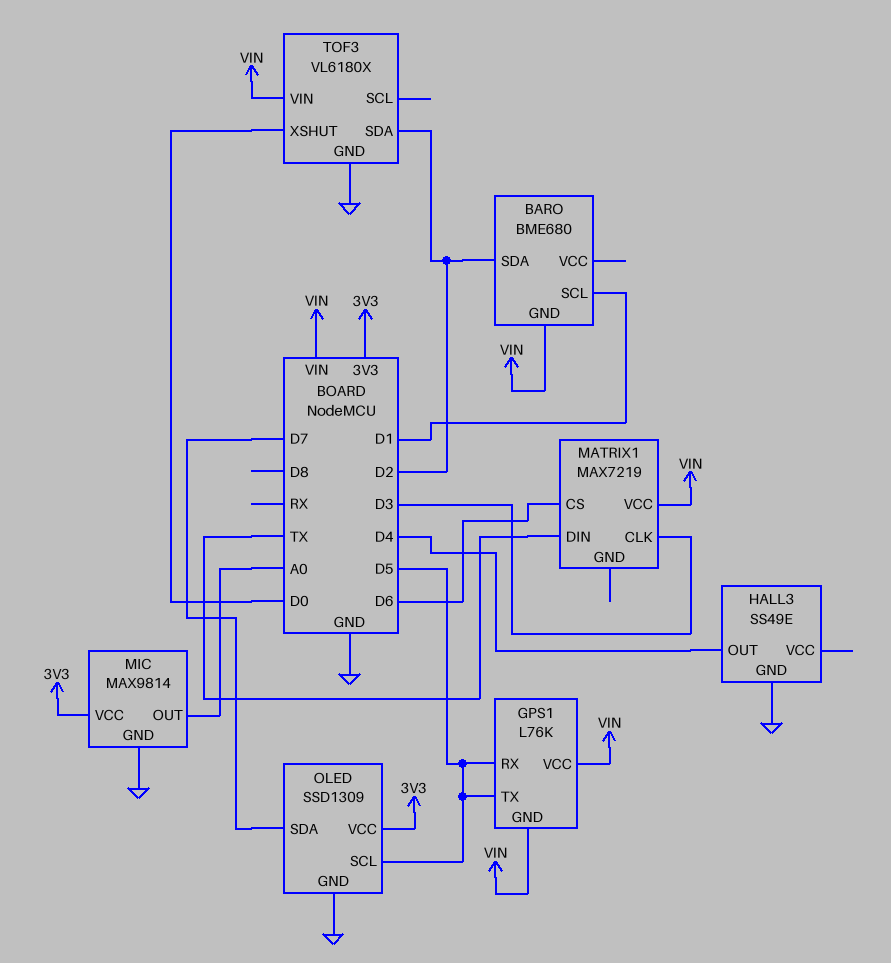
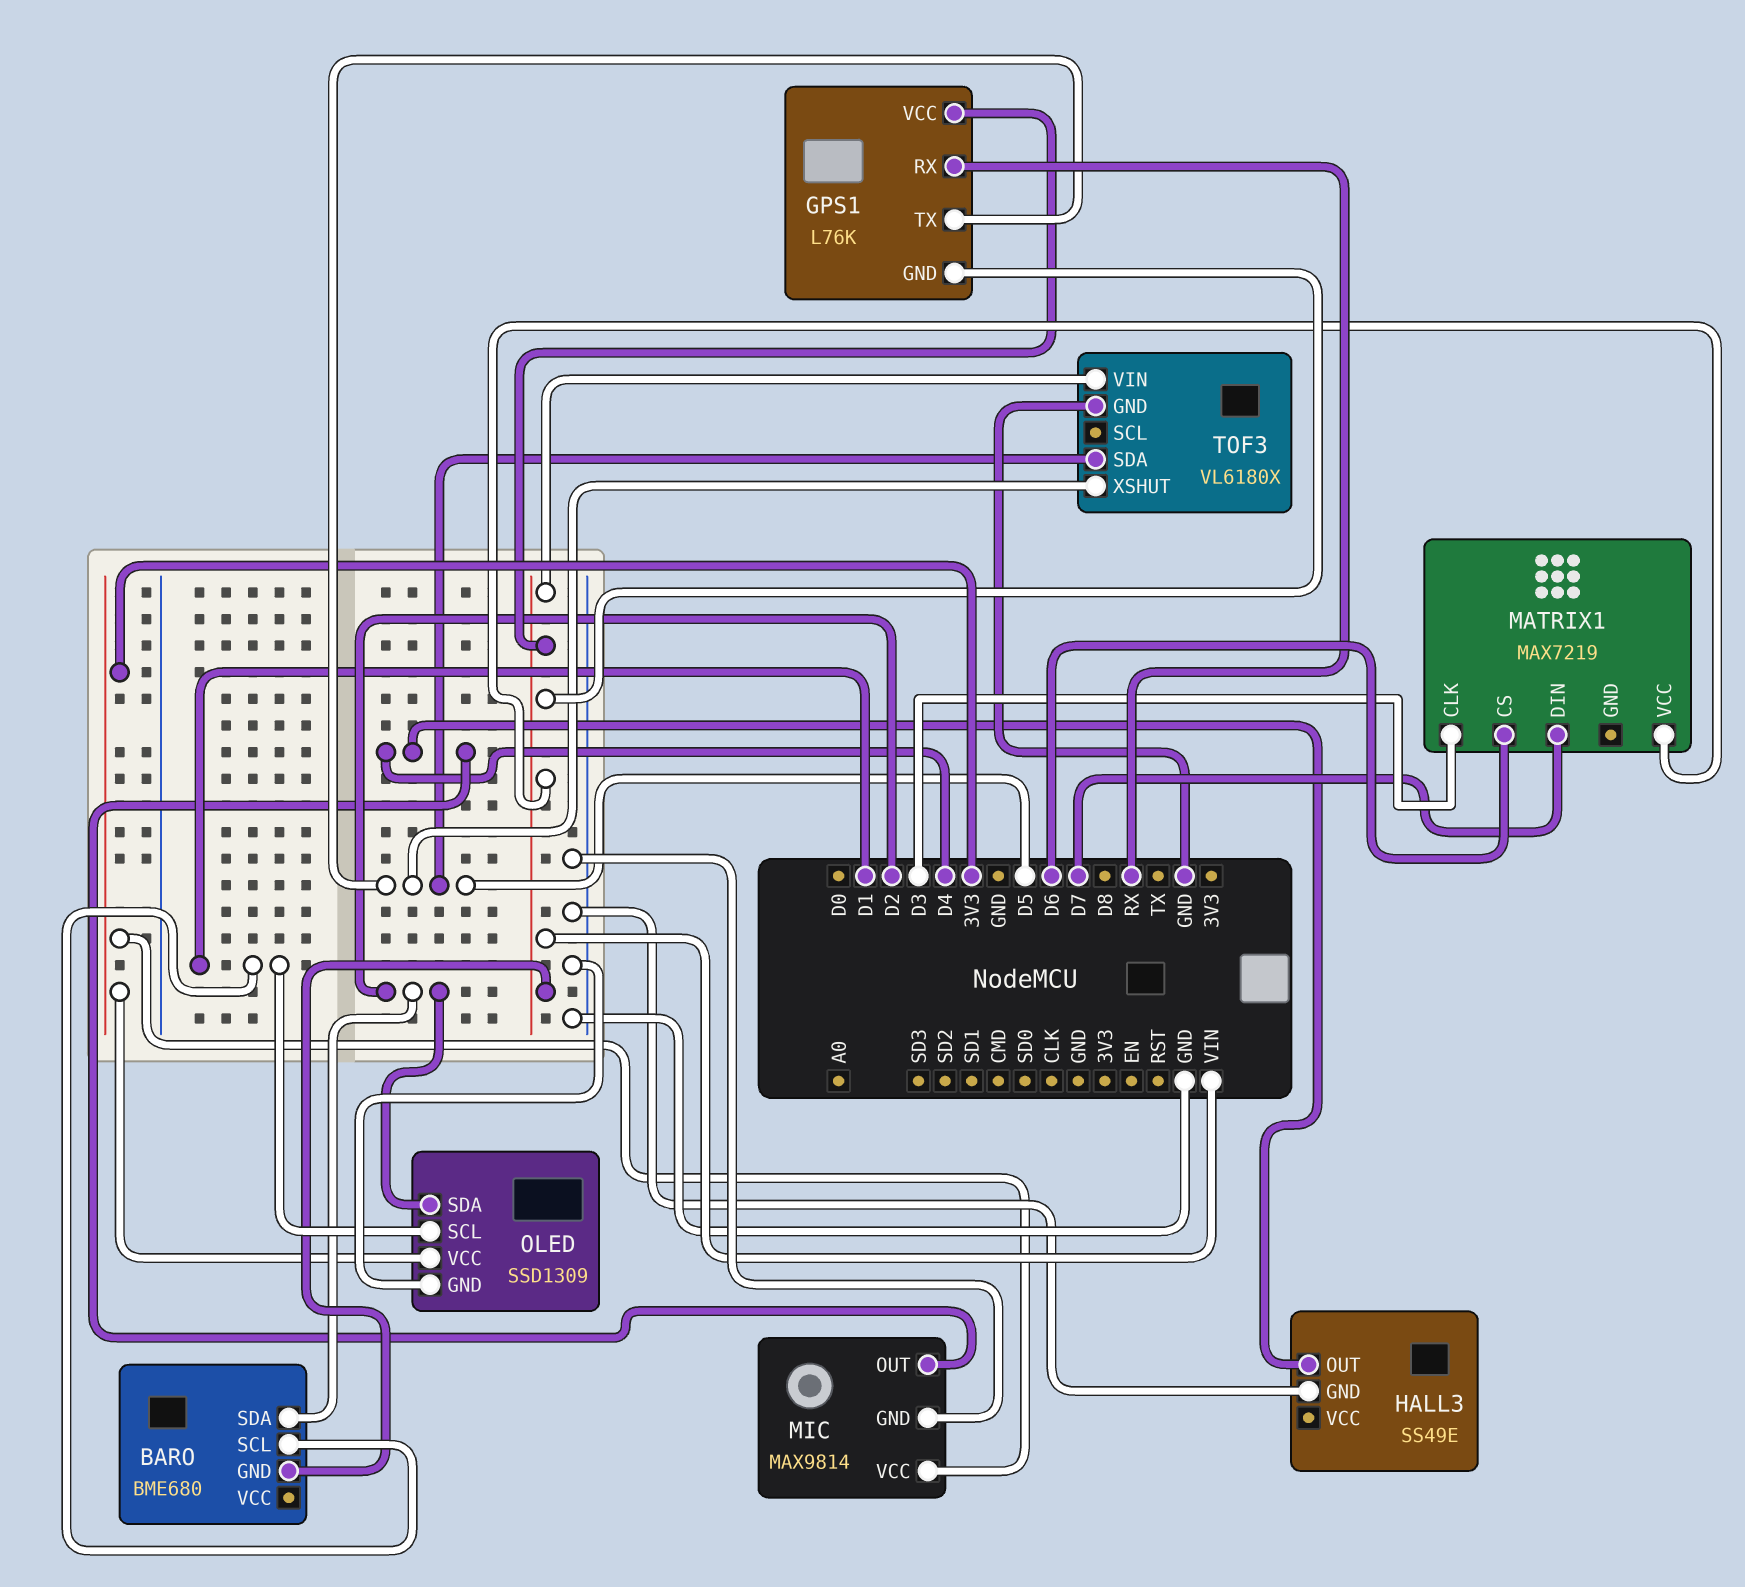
GPS1 pin RX: D5 -> RX
MATRIX1 pin DIN: TX -> D7
MIC pin OUT: A0 -> D4
OLED pin SCL: D5 -> D1
OLED pin SDA: D7 -> D2
TOF3 pin SDA: D2 -> D5
TOF3 pin XSHUT: D0 -> D5

